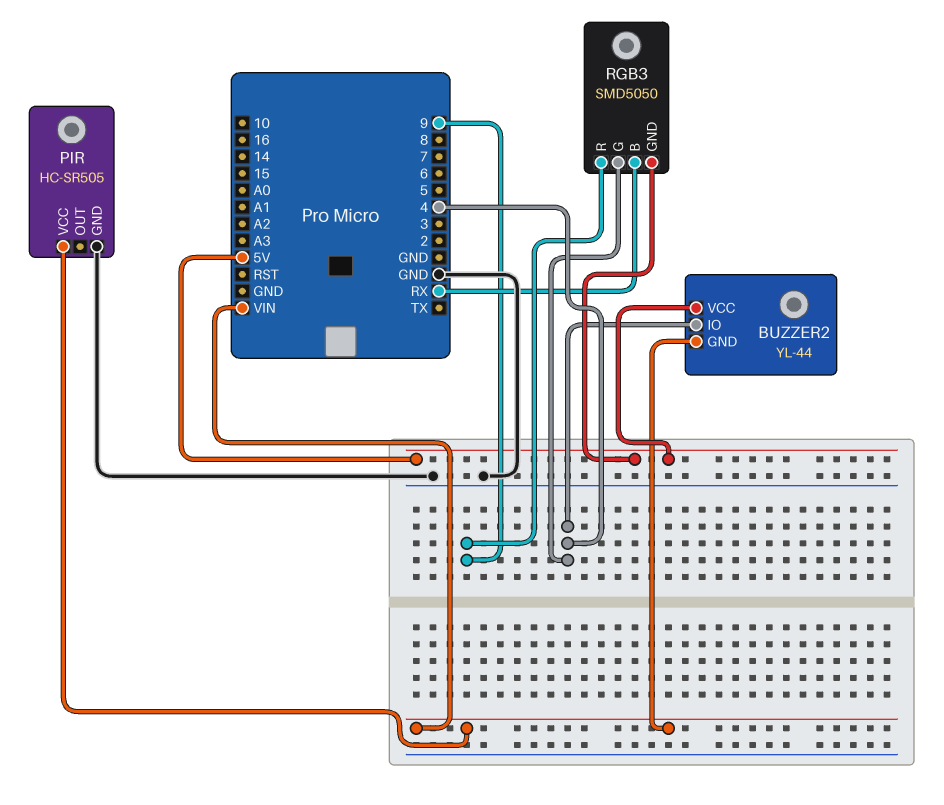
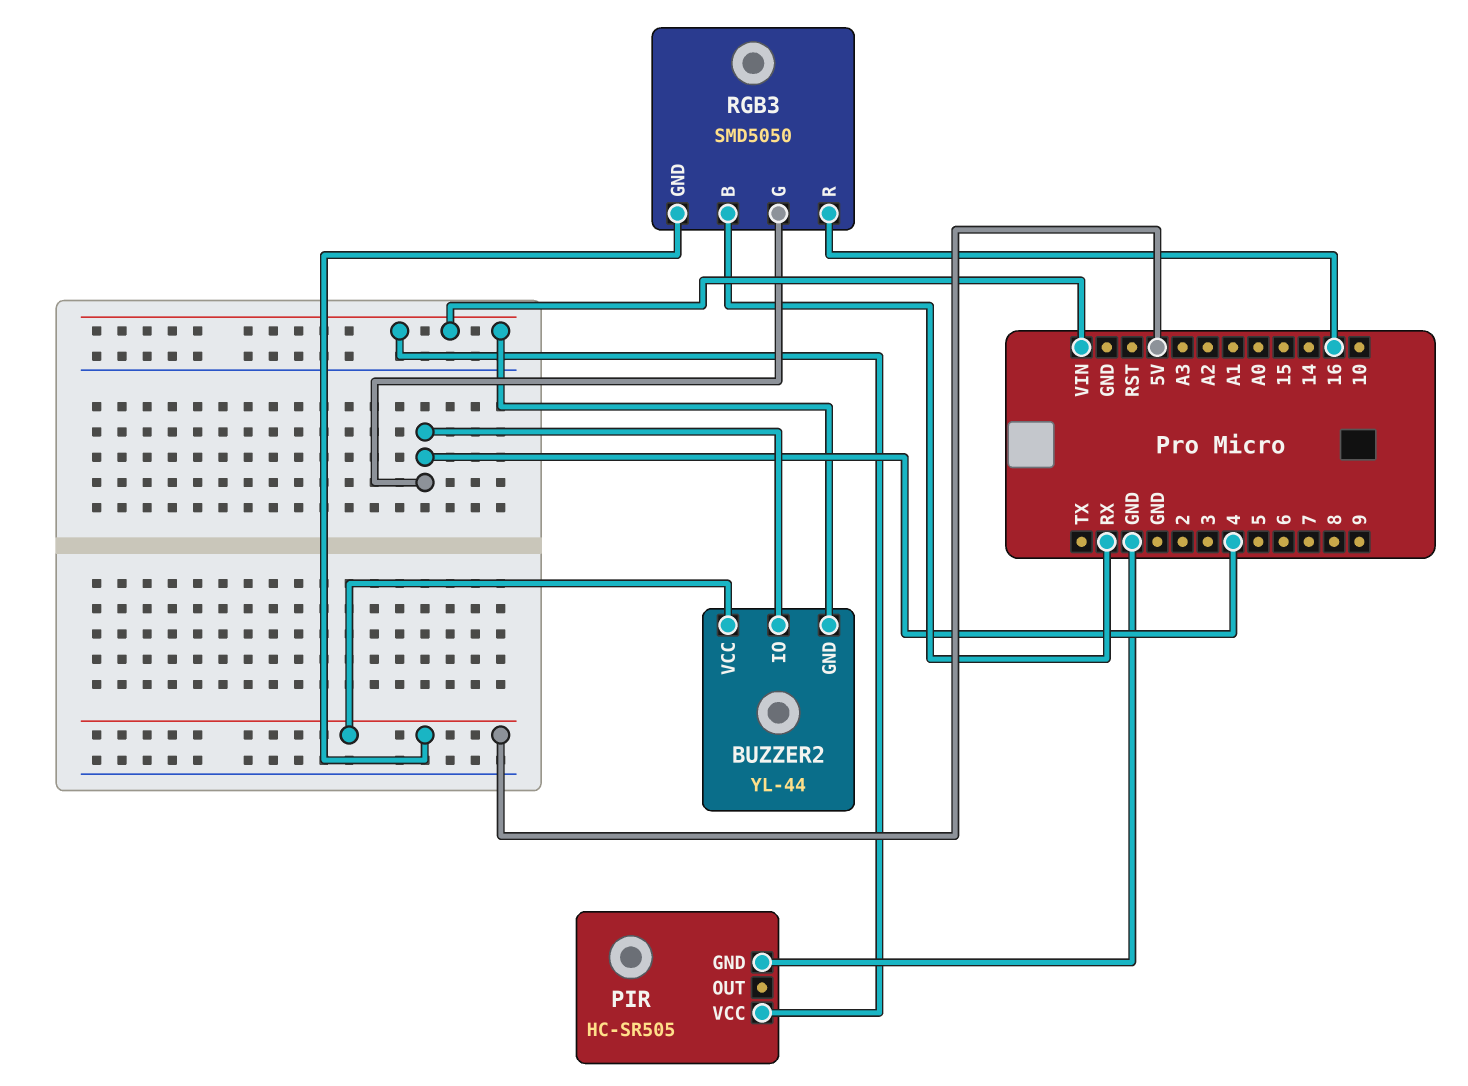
RGB3 pin R: 9 -> 16

